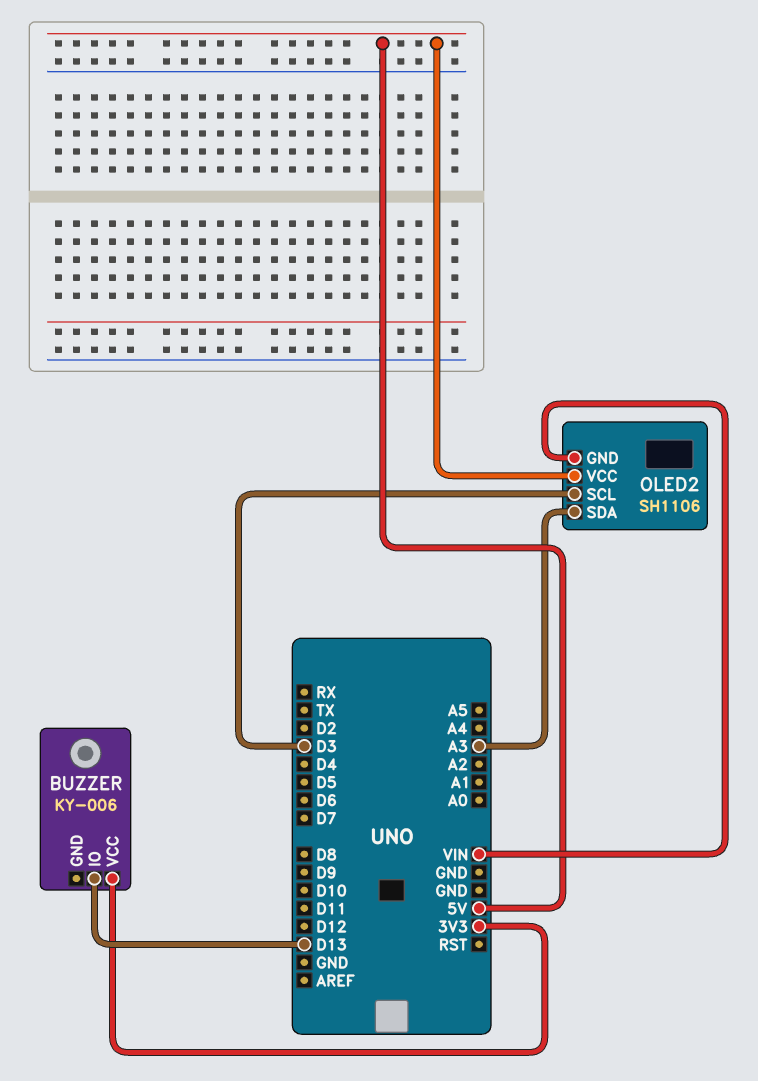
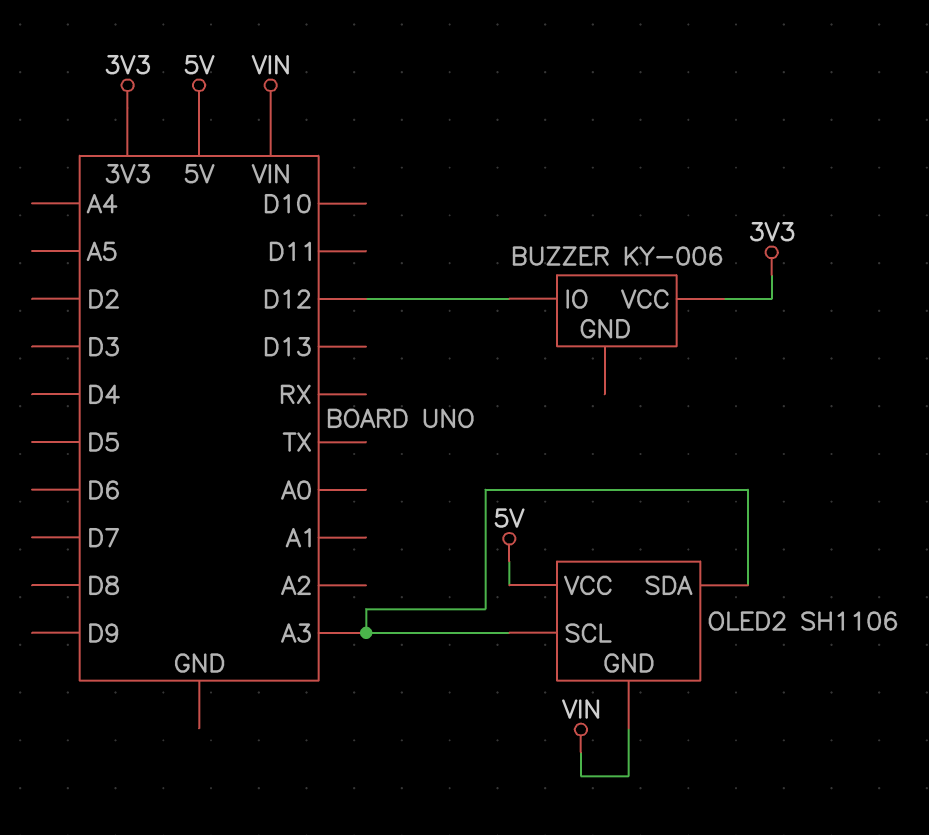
BUZZER pin IO: D13 -> D12
OLED2 pin SCL: D3 -> A3

